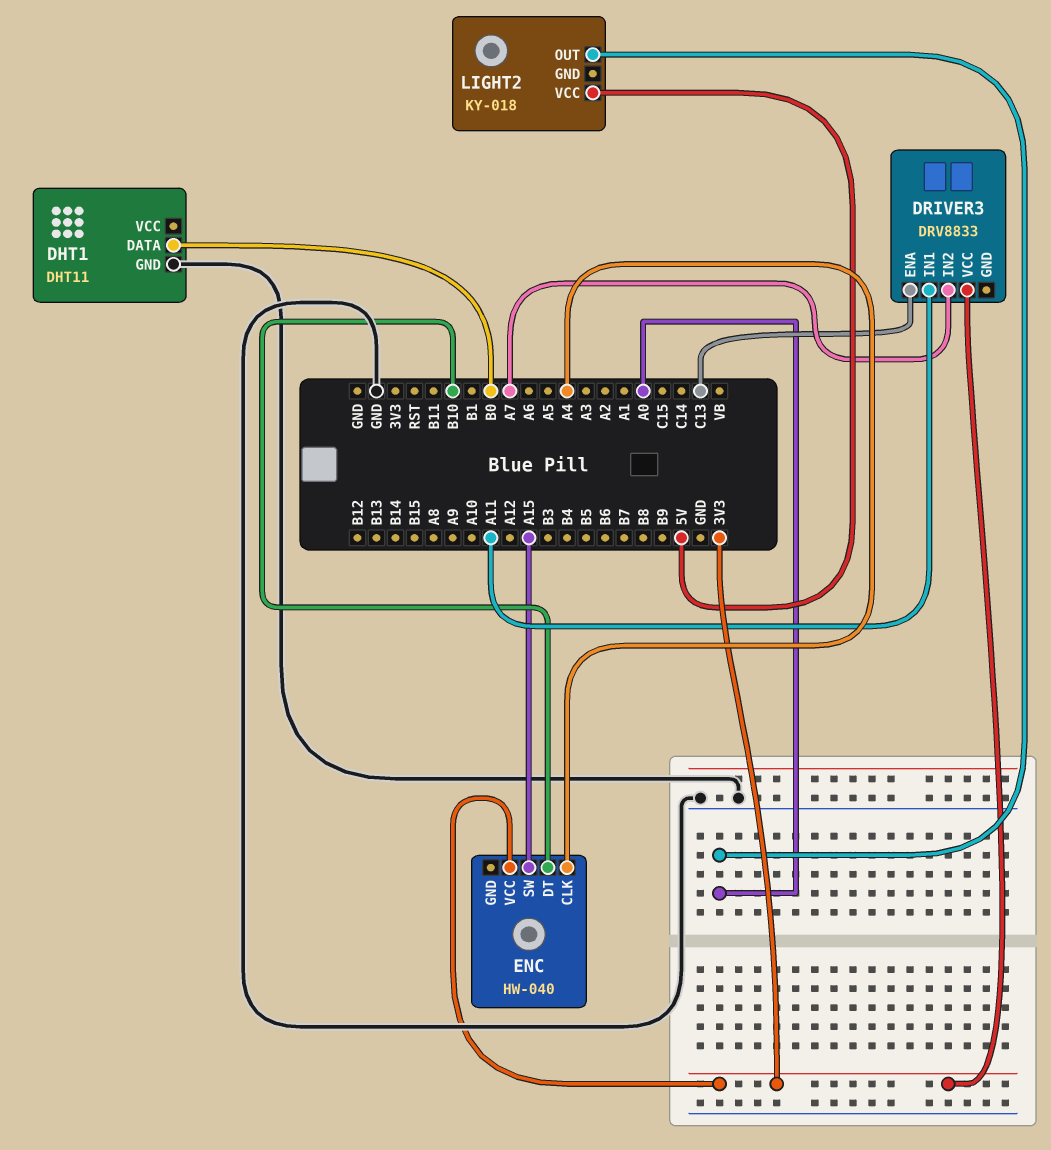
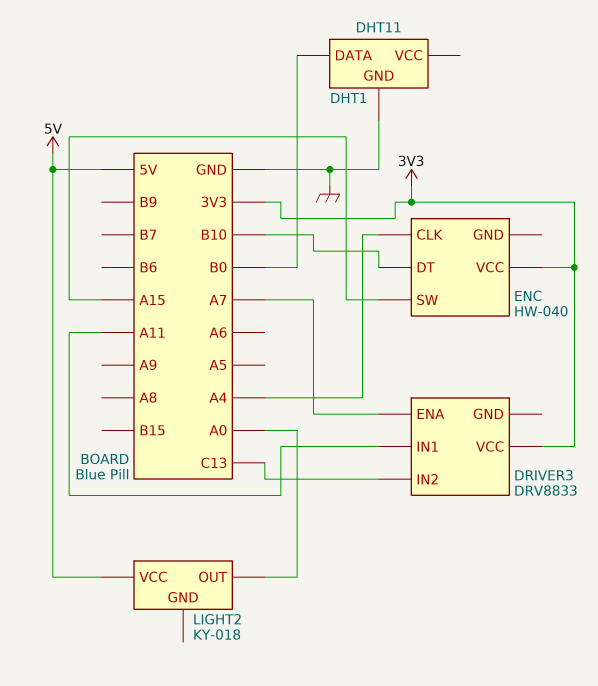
DRIVER3 pin ENA: C13 -> A7
DRIVER3 pin IN2: A7 -> C13

